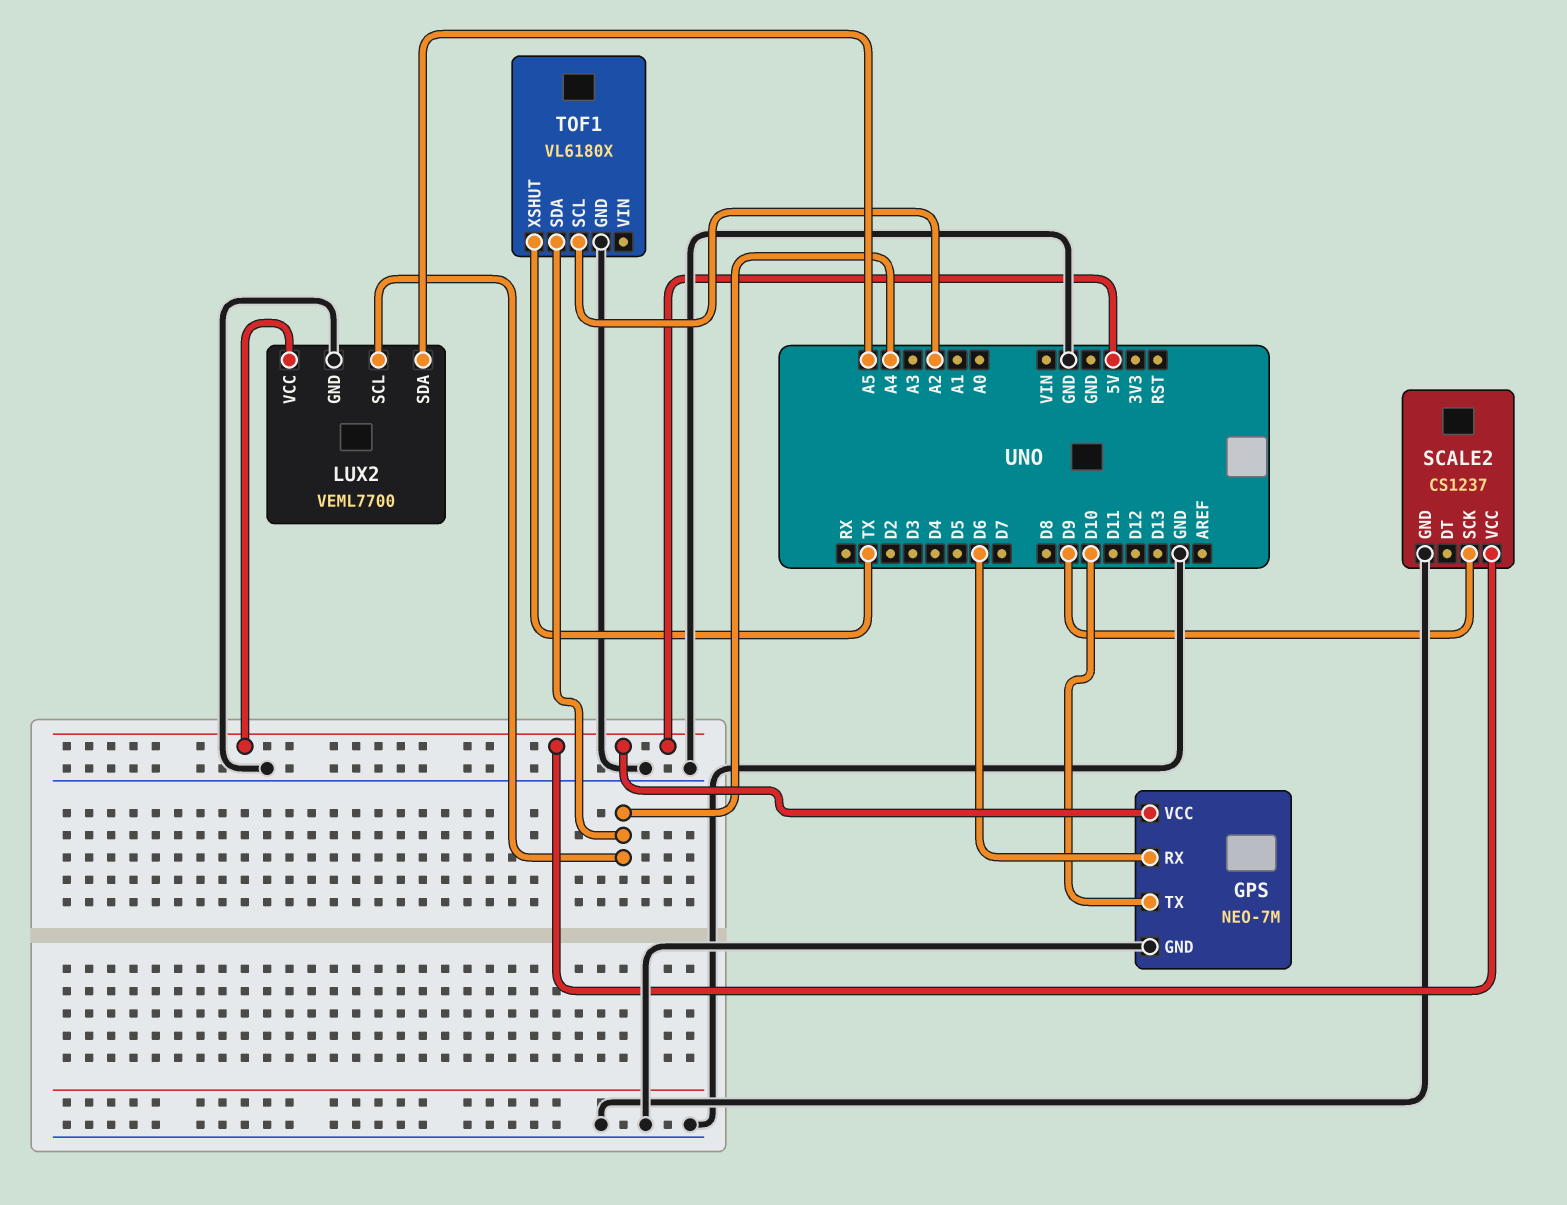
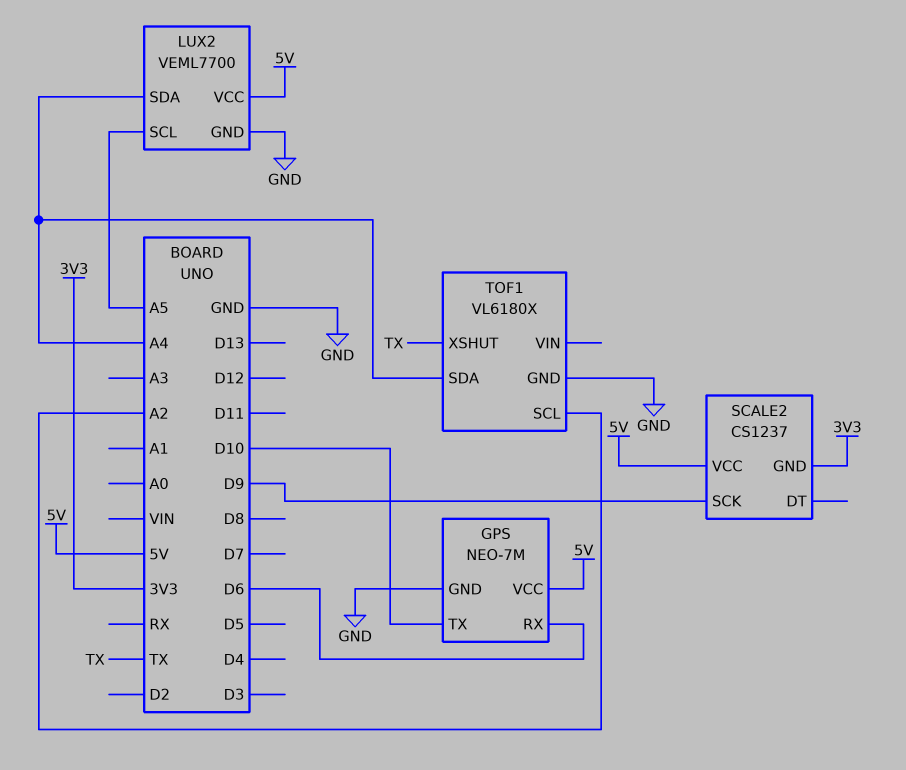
LUX2 pin SCL: A4 -> A5
LUX2 pin SDA: A5 -> A4
SCALE2 pin GND: GND -> 3V3

